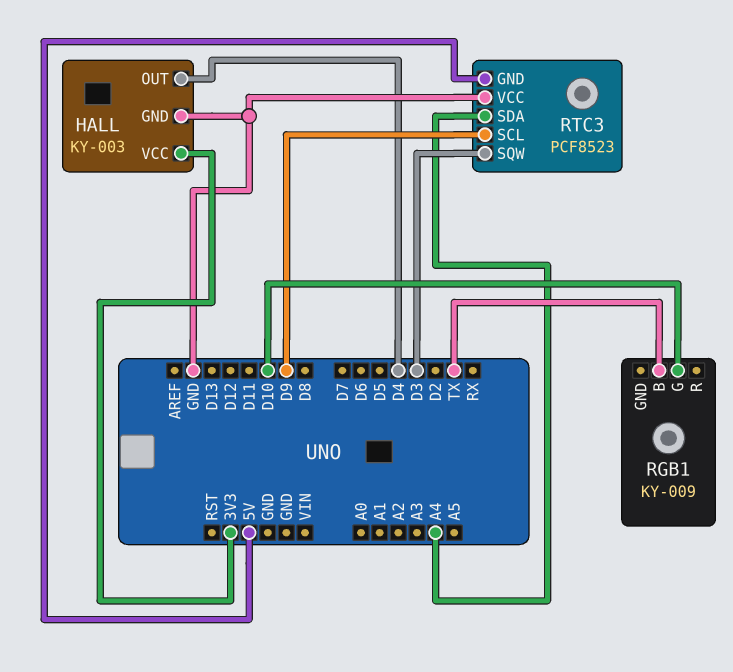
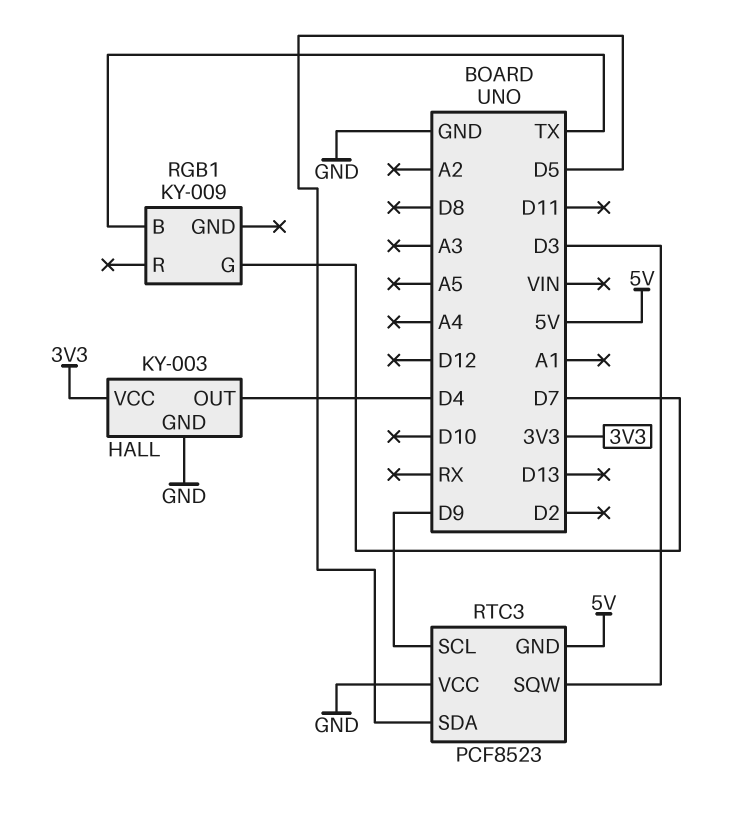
RGB1 pin G: D10 -> D7
RTC3 pin SDA: A4 -> D5

